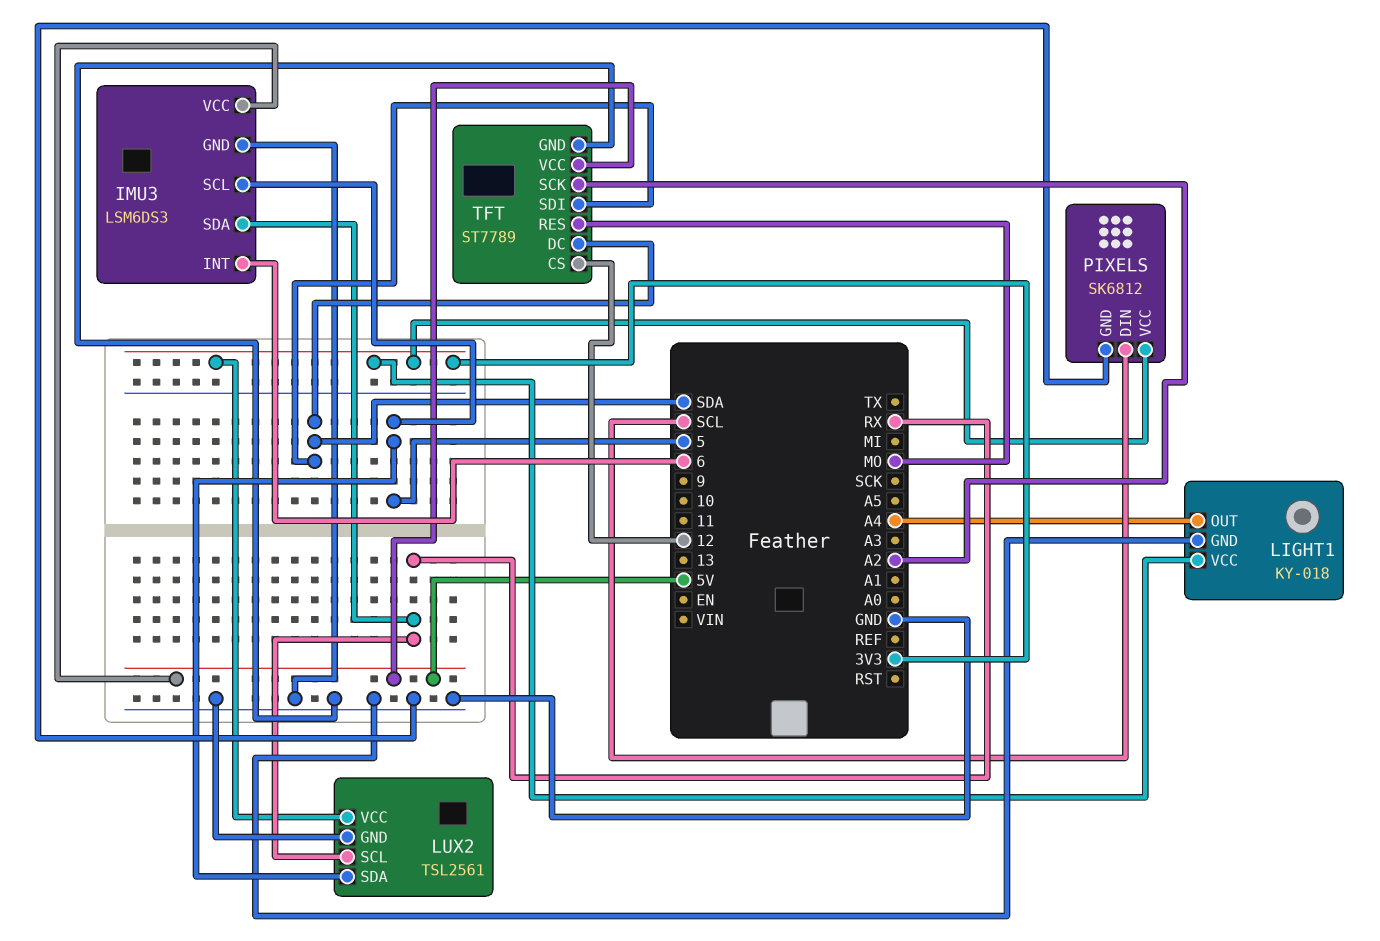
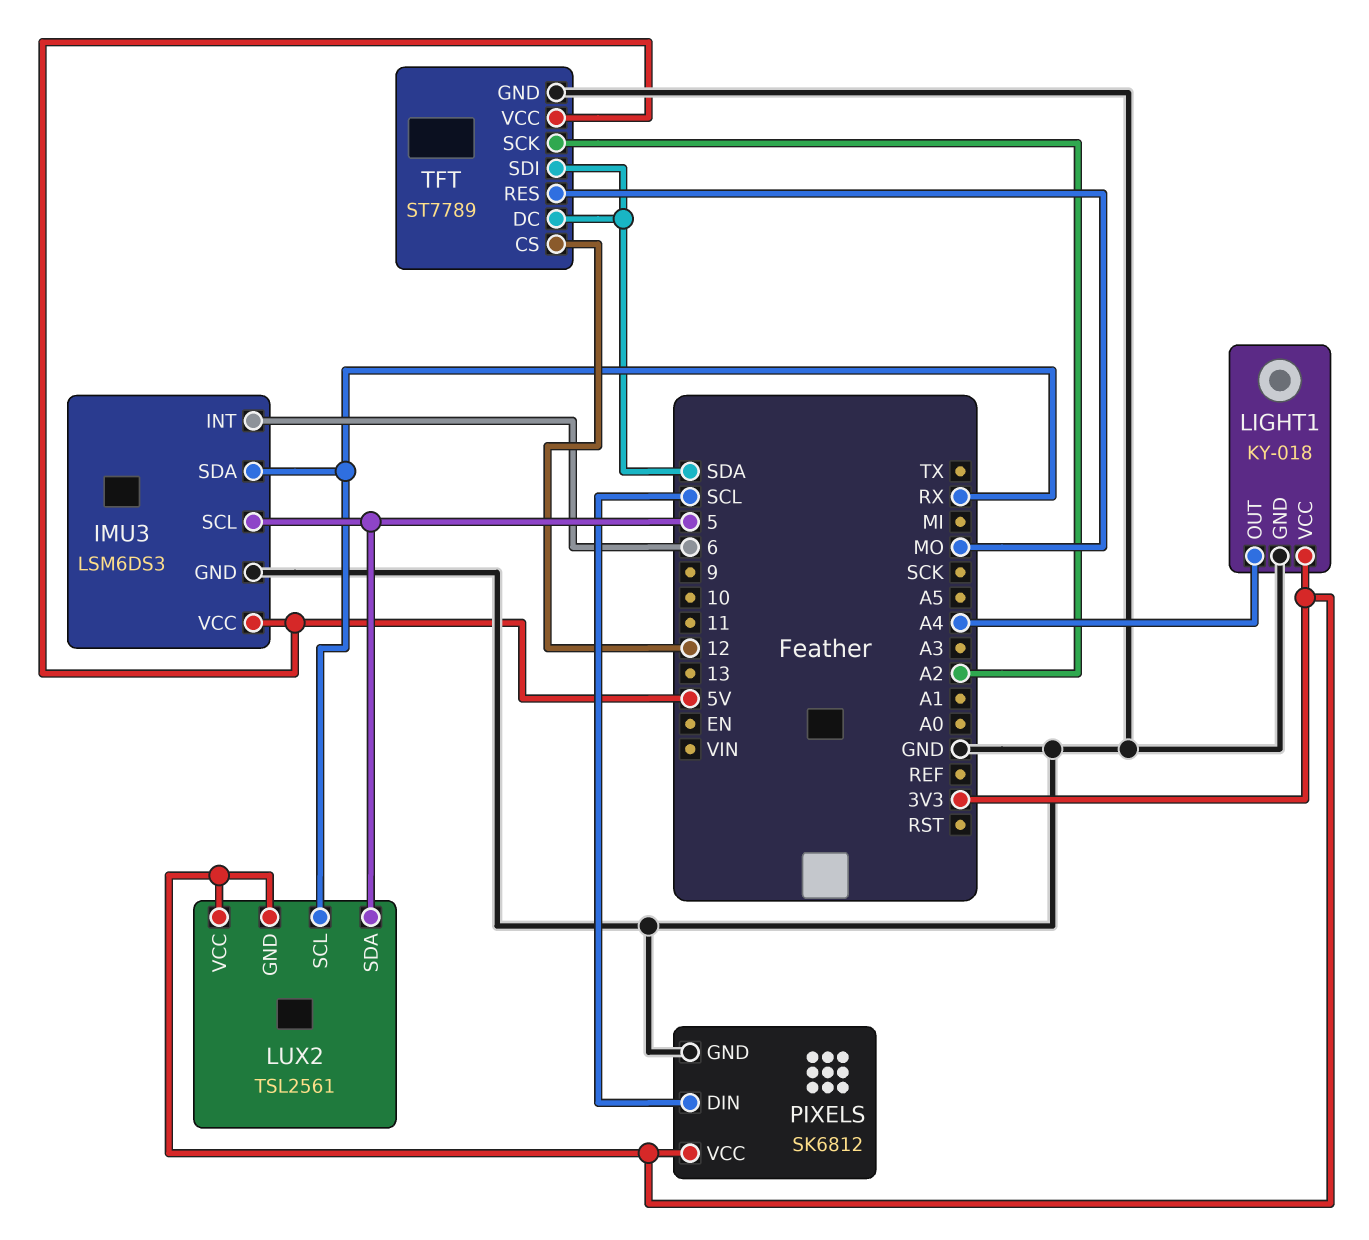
LUX2 pin GND: GND -> 3V3

